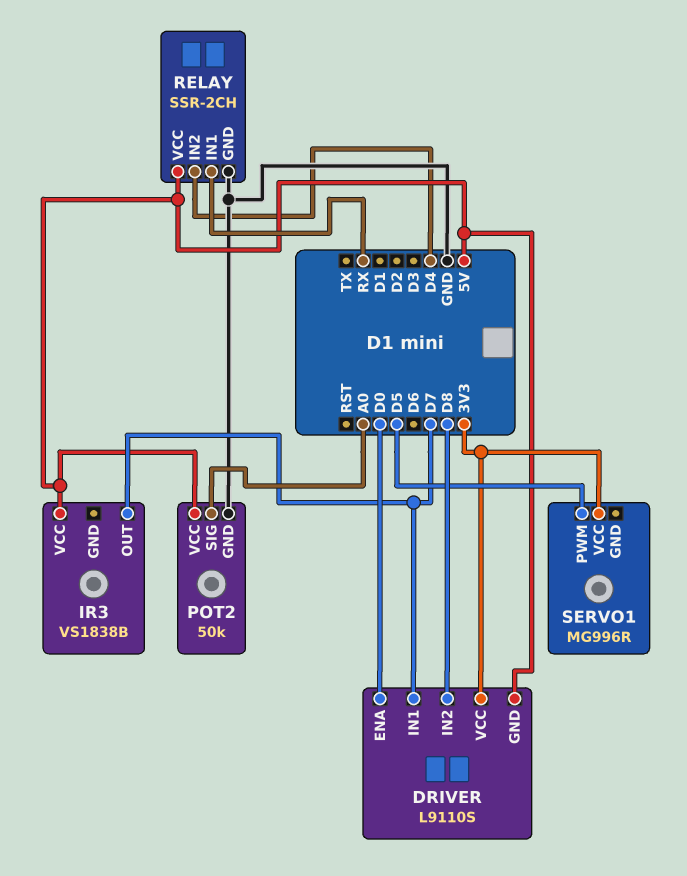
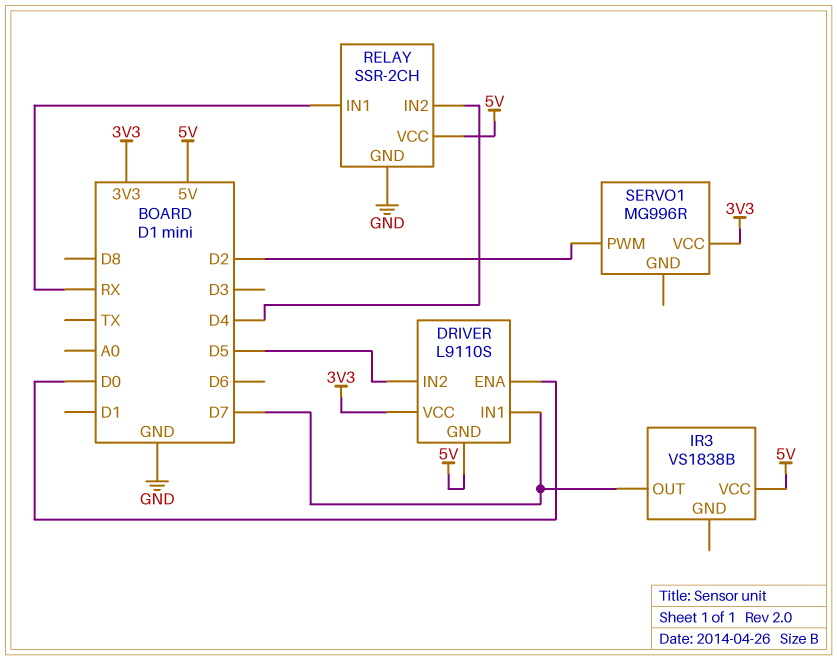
DRIVER pin IN2: D8 -> D5
POT2: 50k -> none
POT2 pin GND: GND -> none
POT2 pin SIG: A0 -> none
POT2 pin VCC: 5V -> none
SERVO1 pin PWM: D5 -> D2

